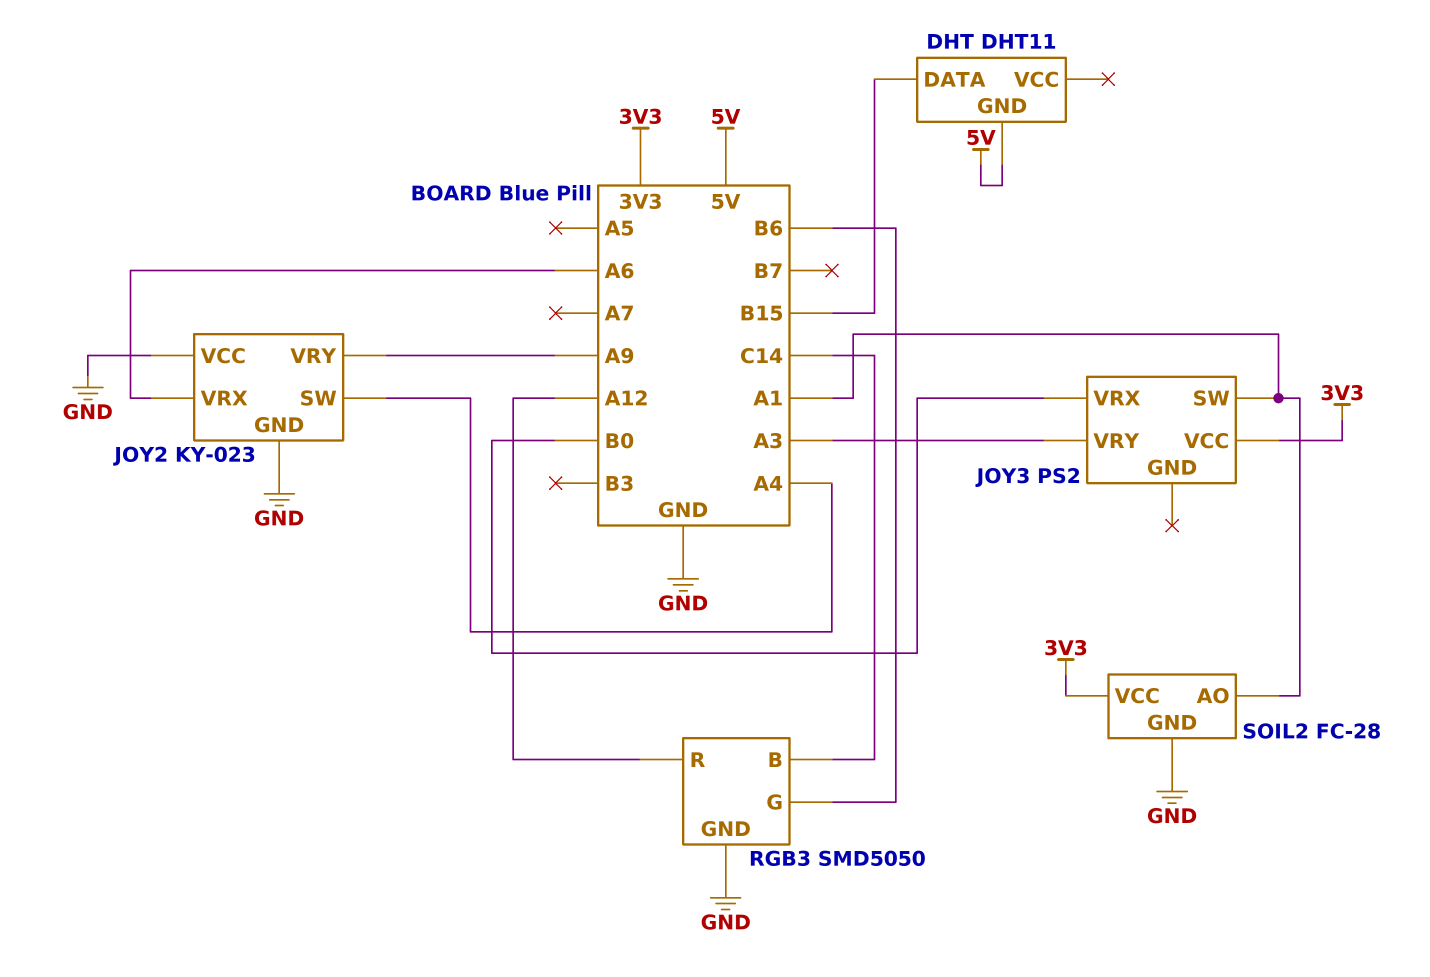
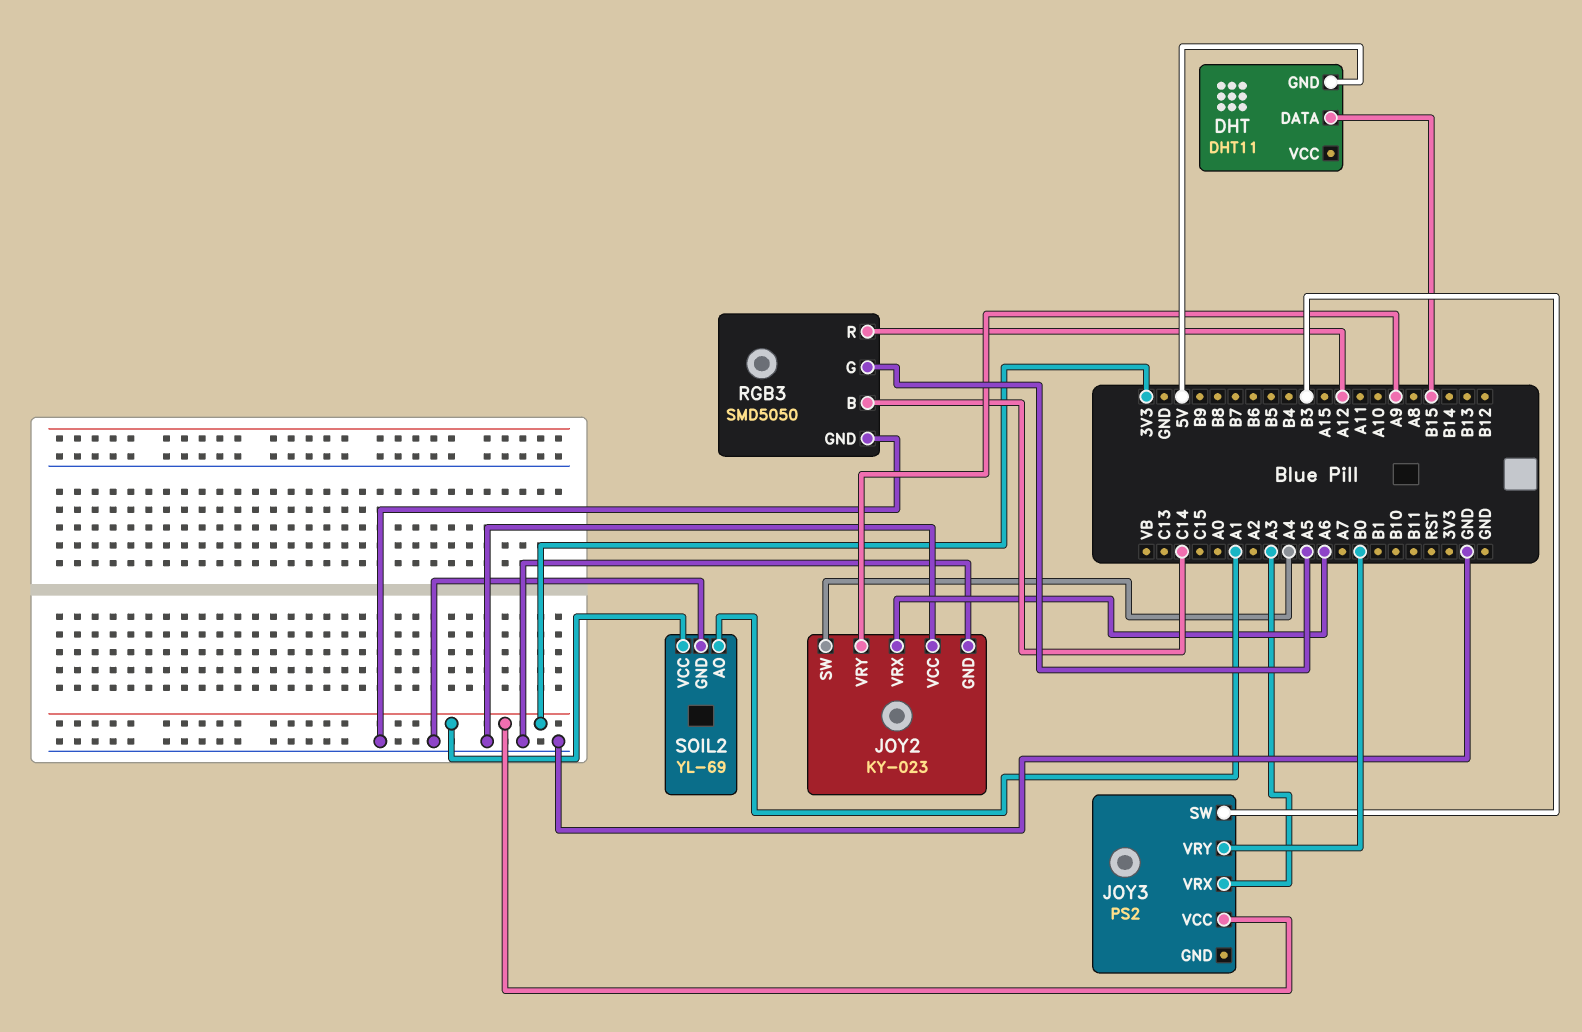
JOY3 pin SW: A1 -> B3
JOY3 pin VRX: B0 -> A3
JOY3 pin VRY: A3 -> B0
RGB3 pin G: B6 -> A5
SOIL2: FC-28 -> YL-69

